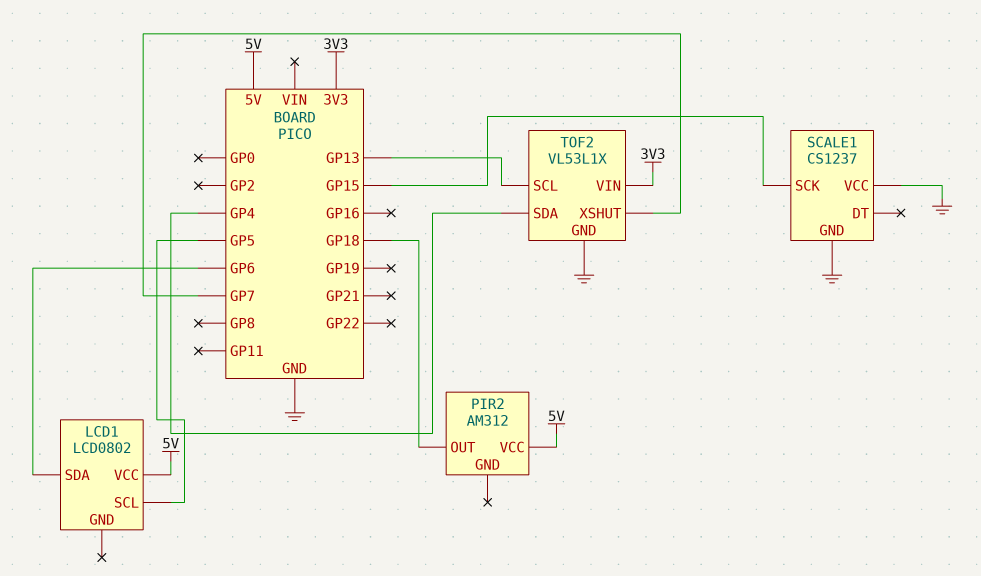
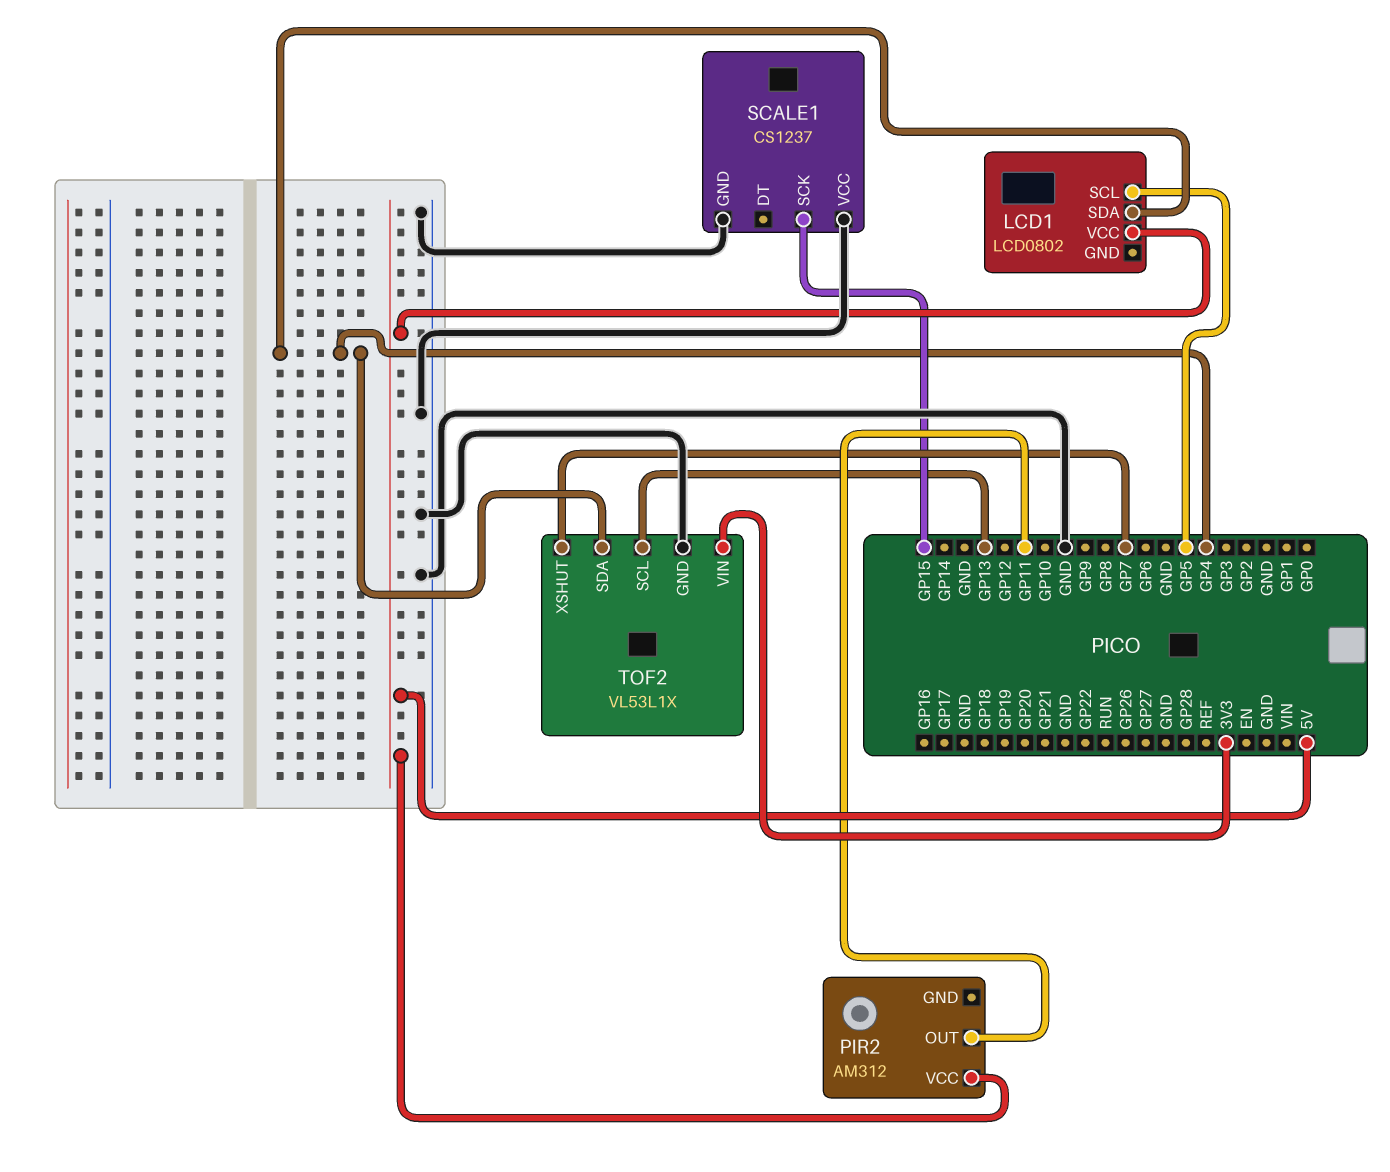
LCD1 pin SDA: GP6 -> GP4
PIR2 pin OUT: GP18 -> GP11

